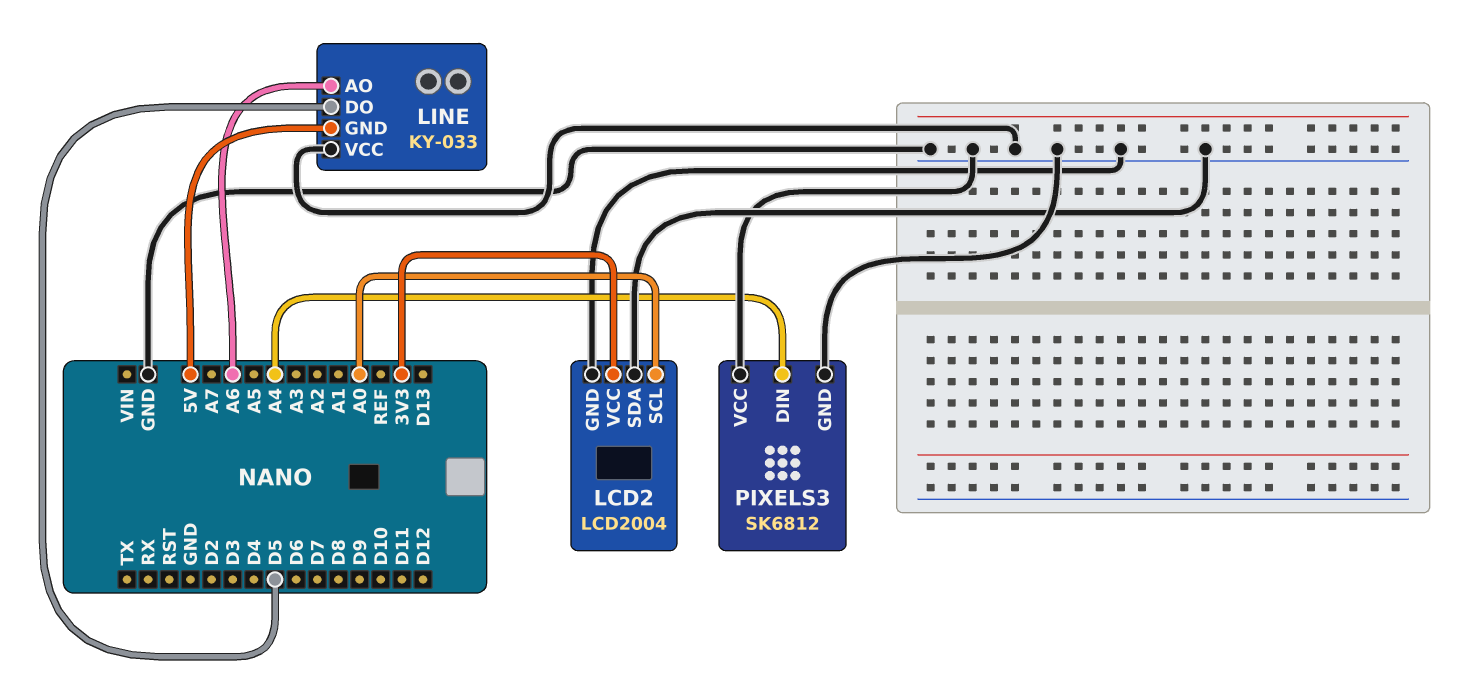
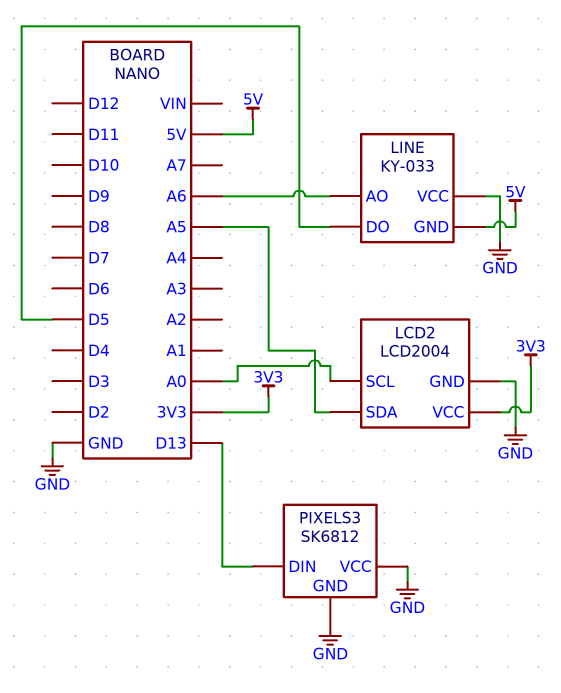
LCD2 pin SDA: GND -> A5
PIXELS3 pin DIN: A4 -> D13

